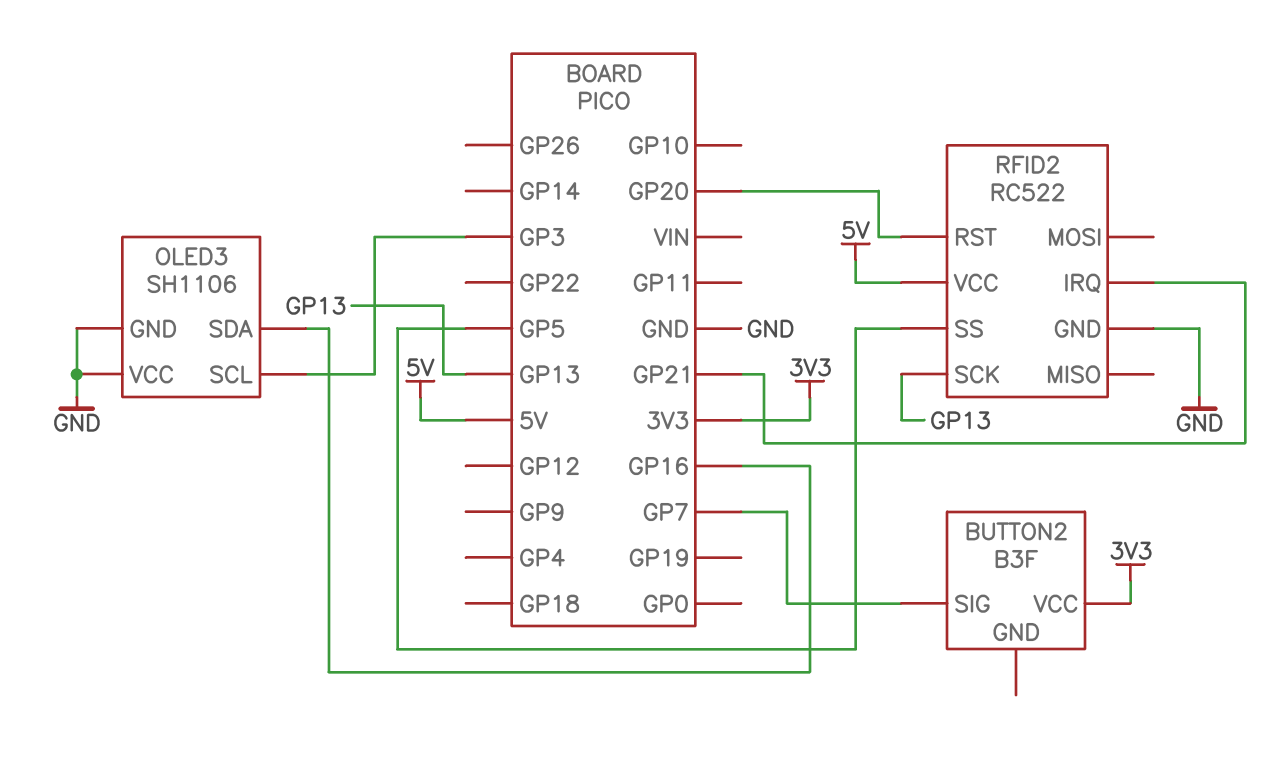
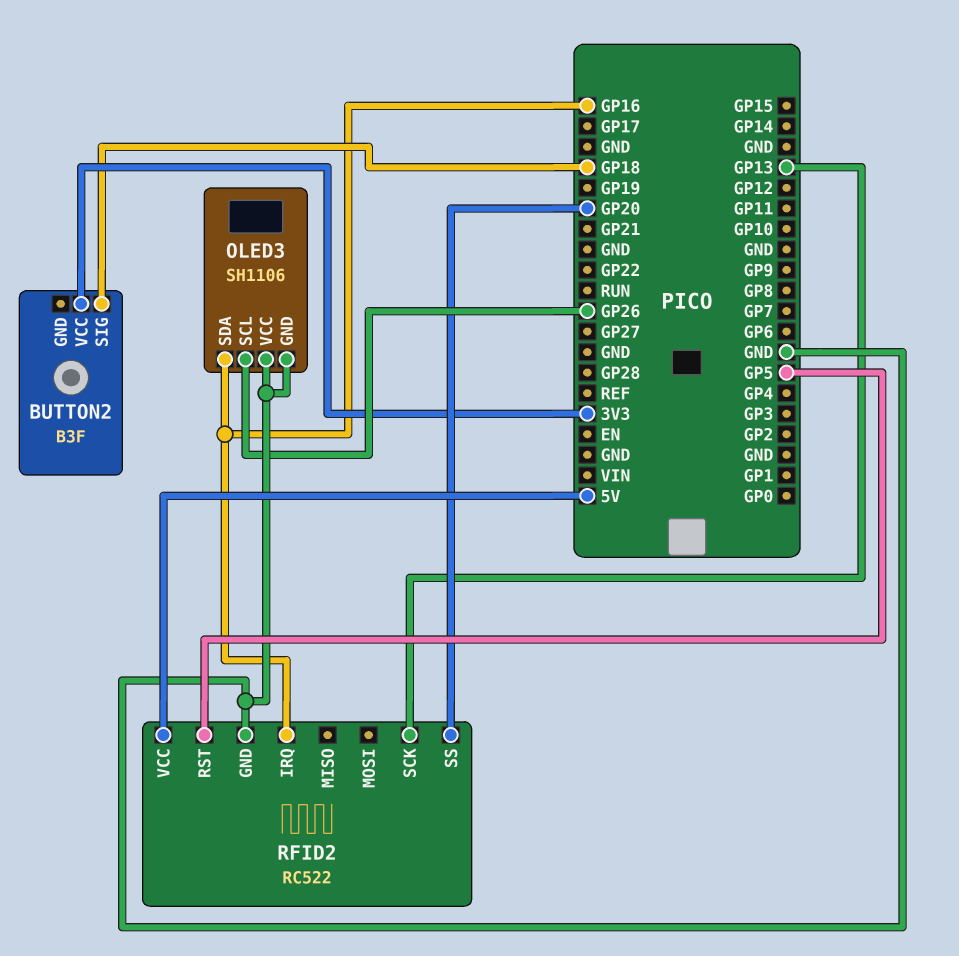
BUTTON2 pin SIG: GP7 -> GP18
OLED3 pin SCL: GP3 -> GP26
RFID2 pin IRQ: GP21 -> GP16
RFID2 pin RST: GP20 -> GP5
RFID2 pin SS: GP5 -> GP20

